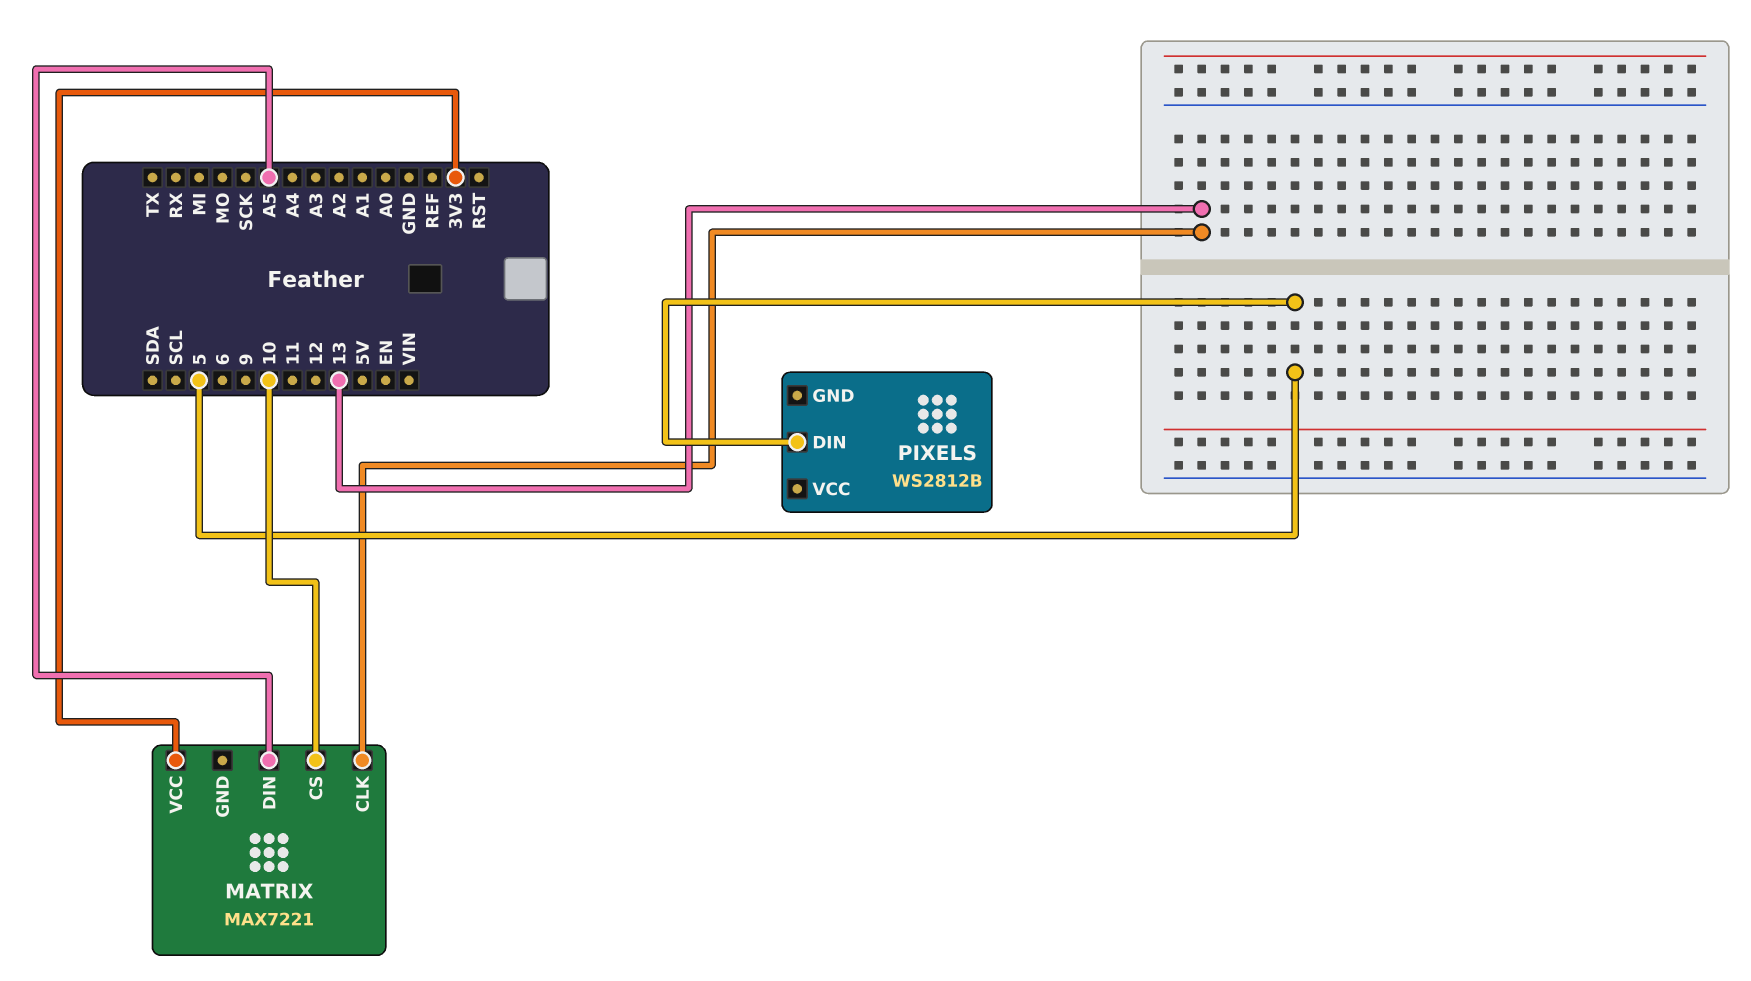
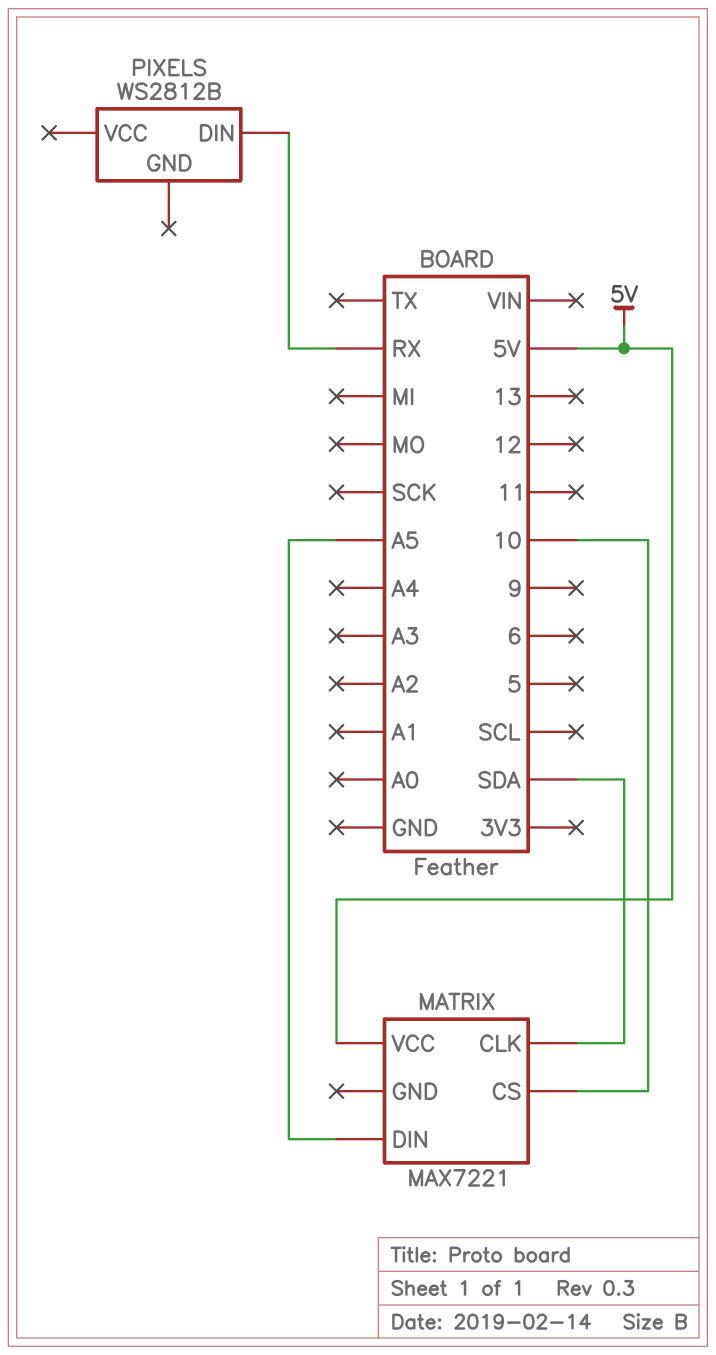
MATRIX pin CLK: 13 -> SDA
MATRIX pin VCC: 3V3 -> 5V
PIXELS pin DIN: 5 -> RX

